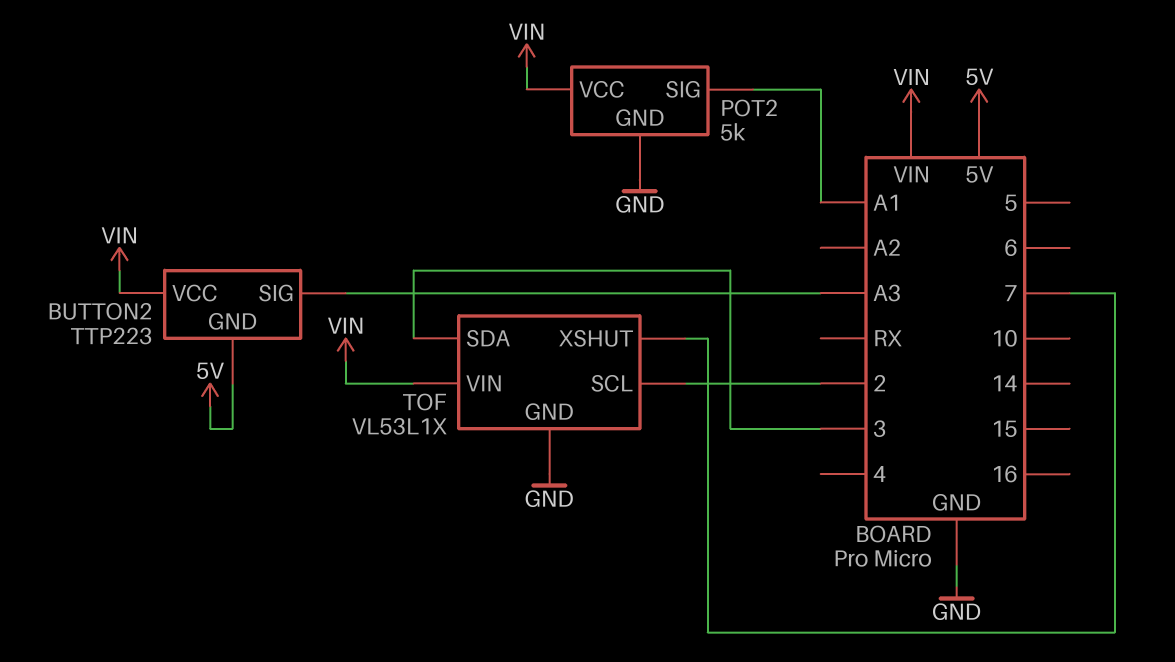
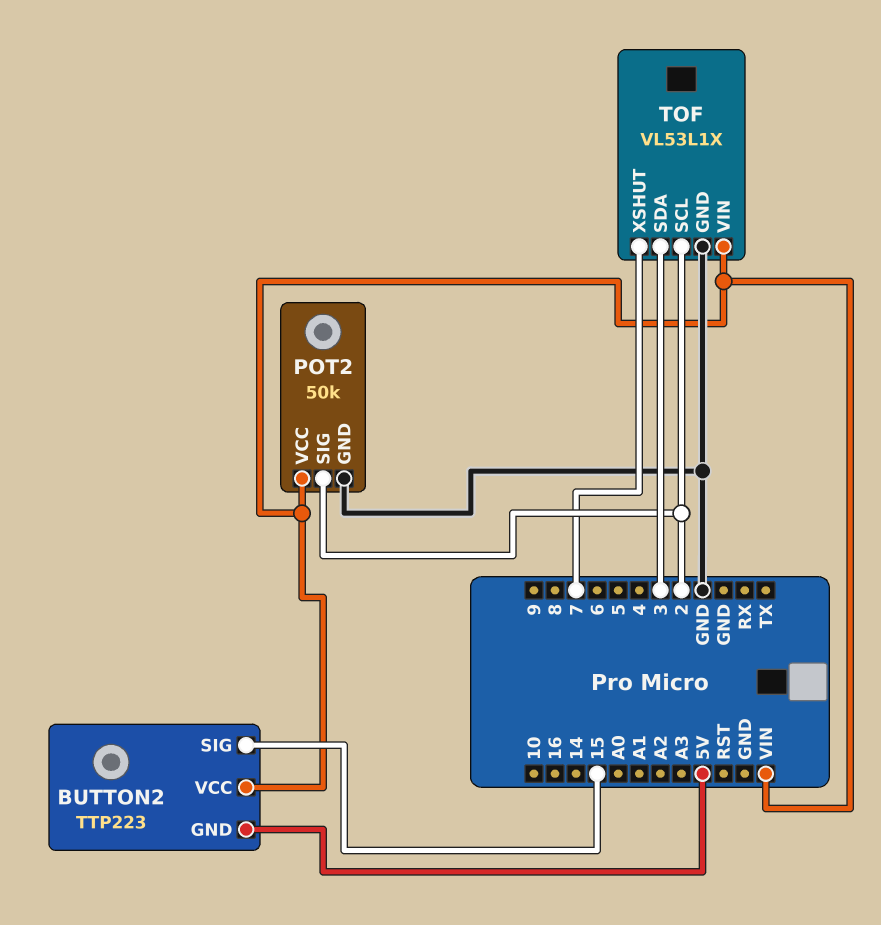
BUTTON2 pin SIG: A3 -> 15
POT2: 5k -> 50k
POT2 pin SIG: A1 -> 2

